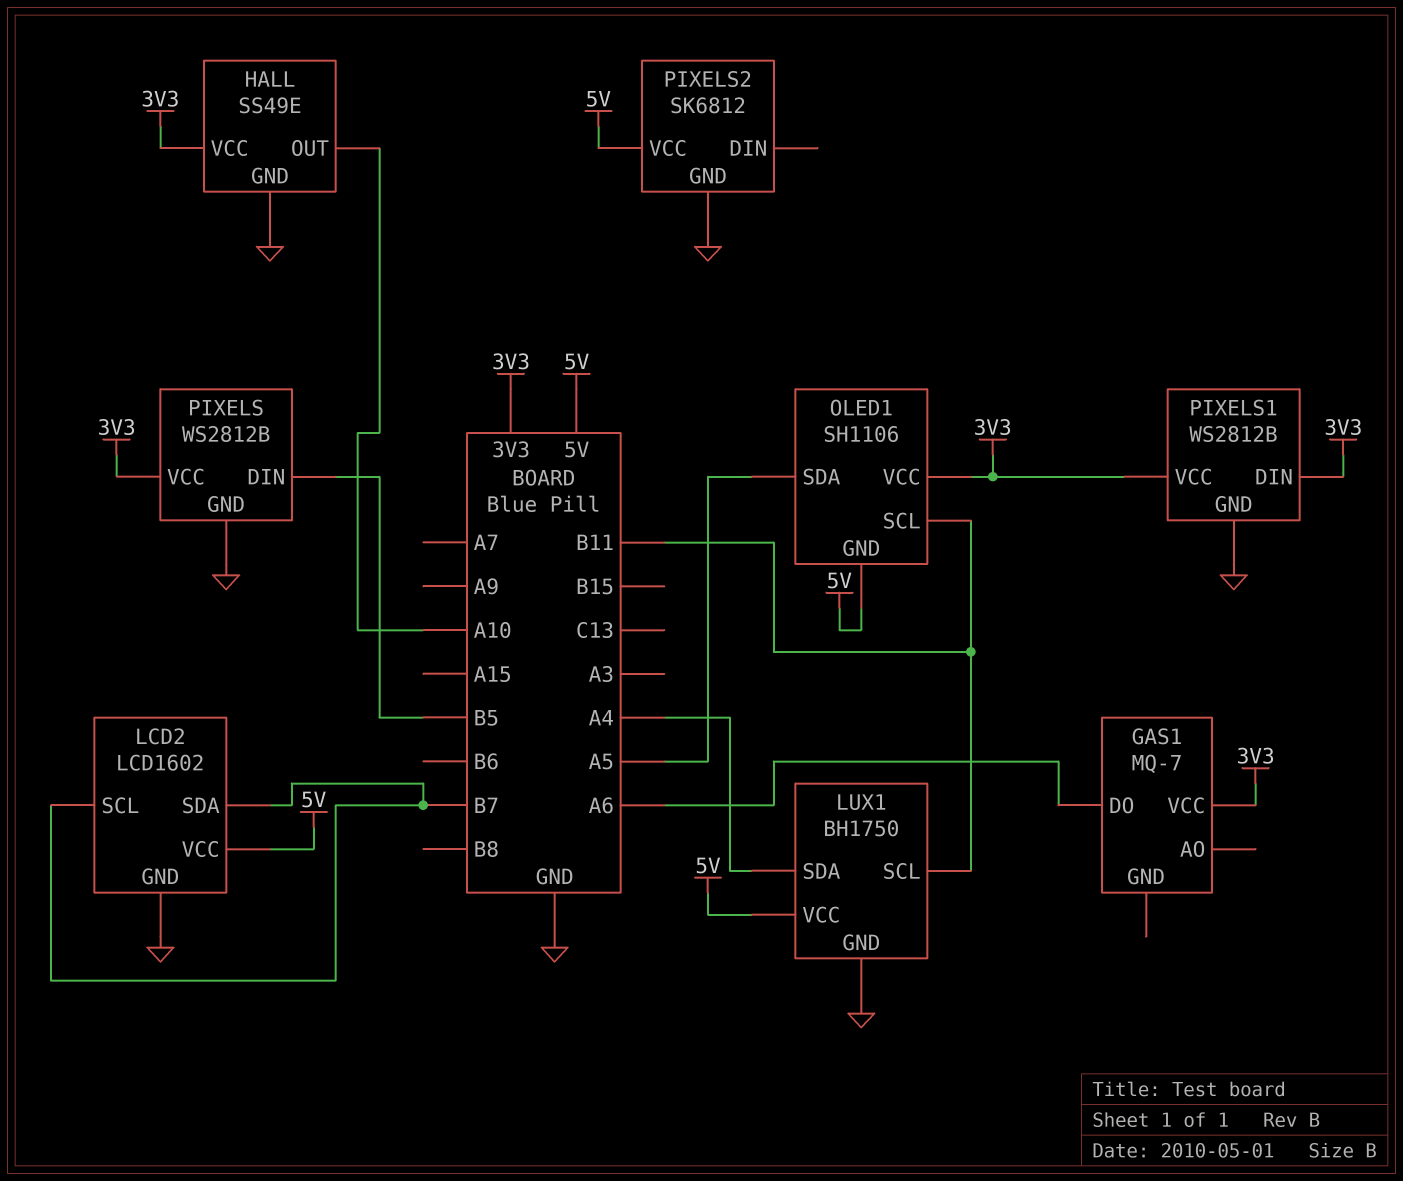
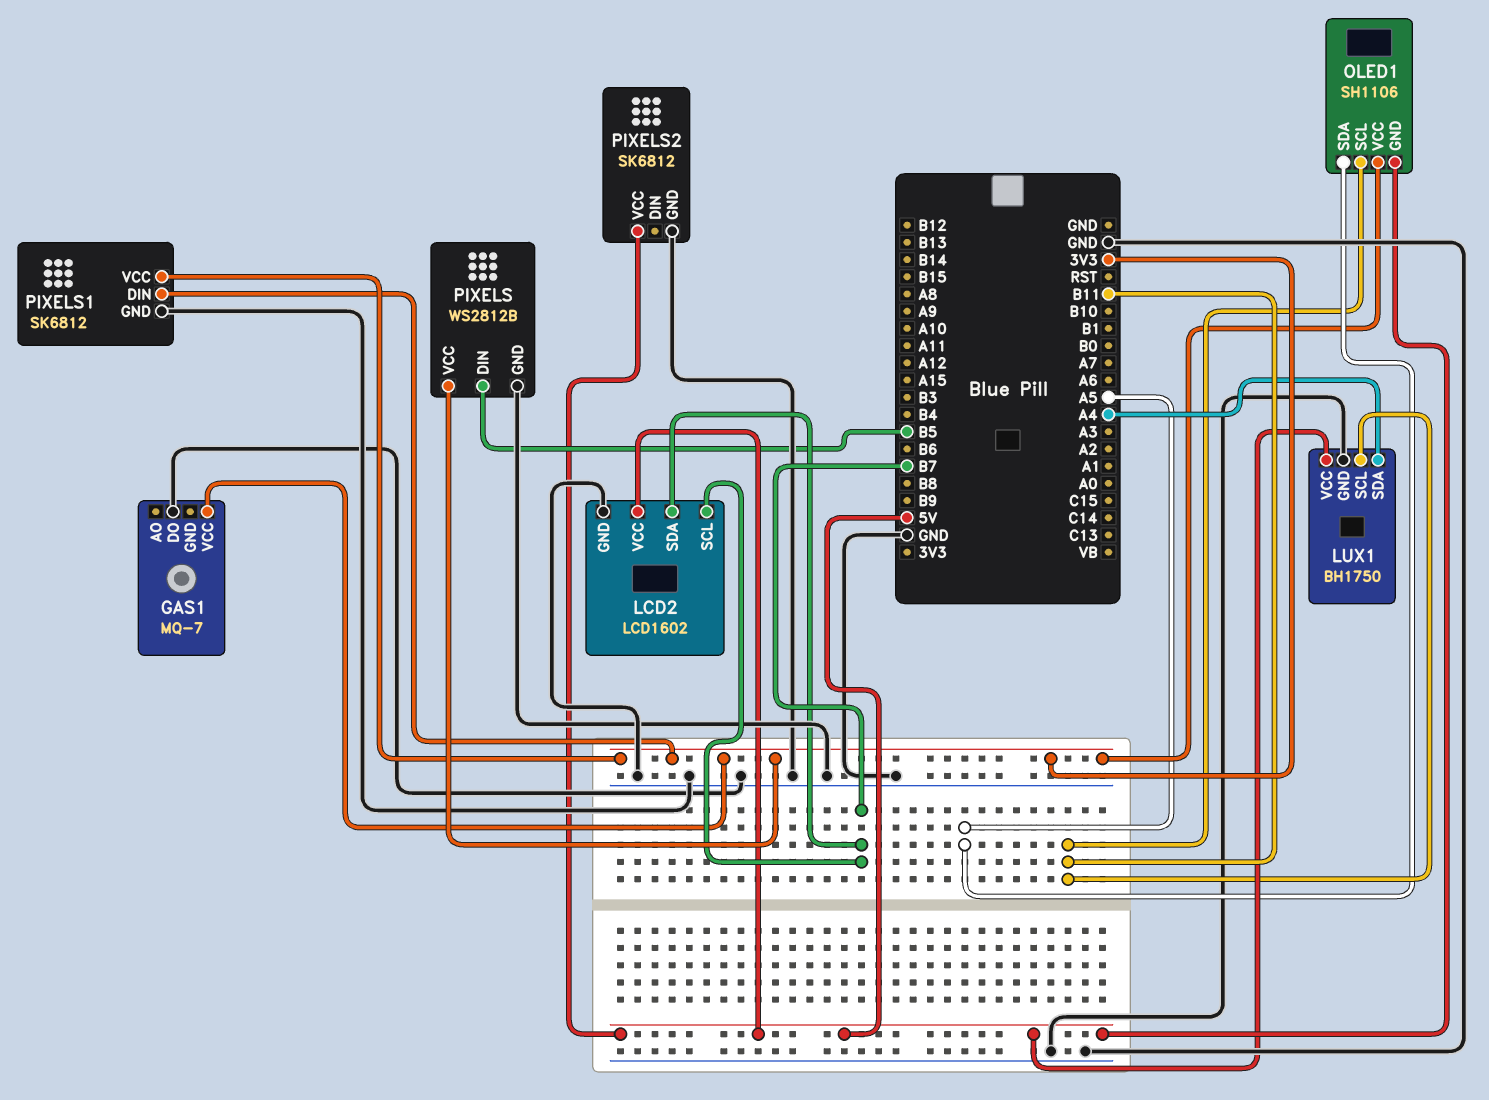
GAS1 pin DO: A6 -> GND
HALL: SS49E -> none
HALL pin GND: GND -> none
HALL pin OUT: A10 -> none
HALL pin VCC: 3V3 -> none
PIXELS1: WS2812B -> SK6812

